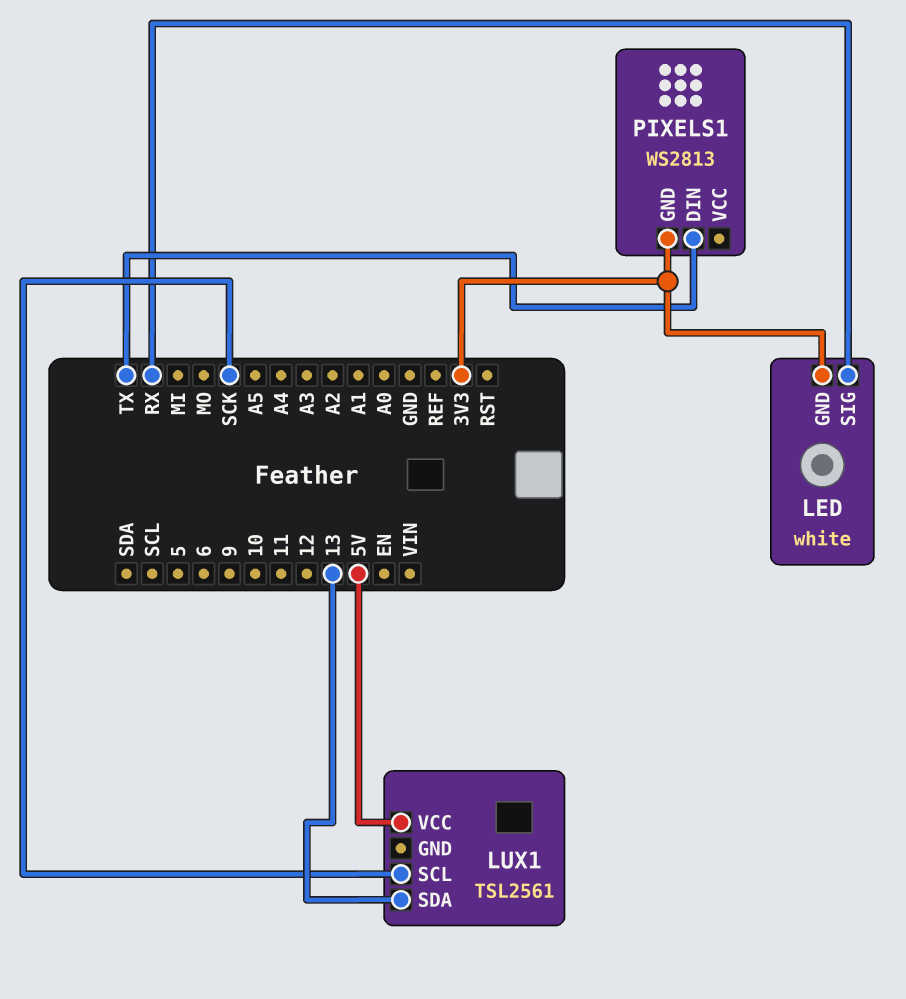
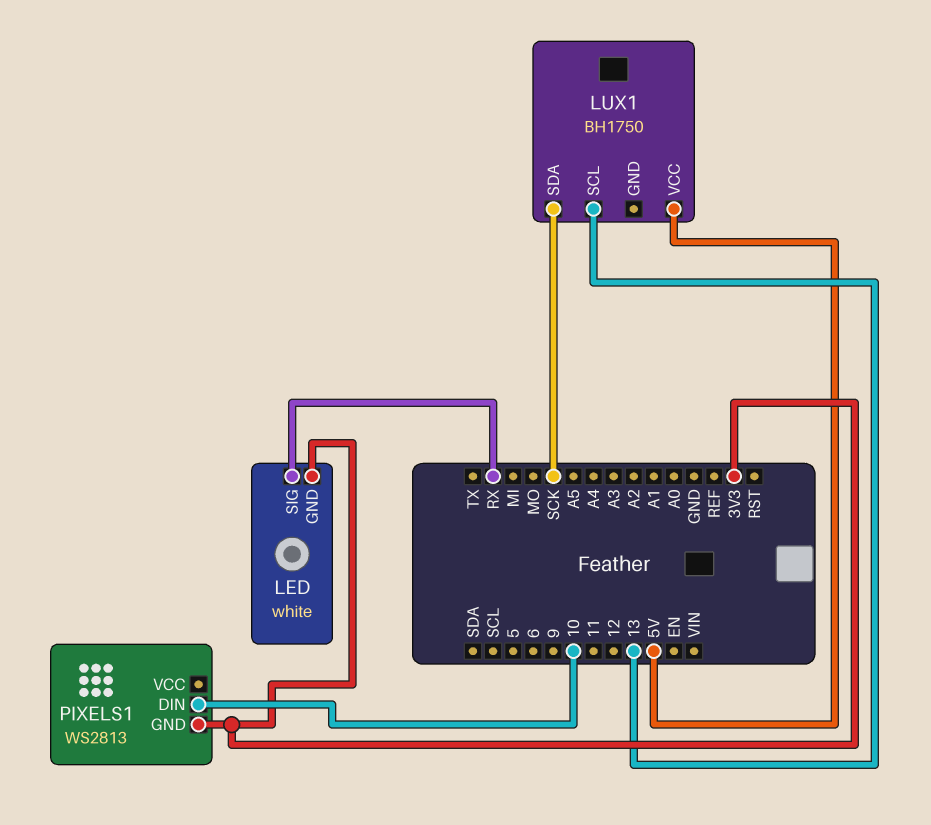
LUX1: TSL2561 -> BH1750
LUX1 pin SCL: SCK -> 13
LUX1 pin SDA: 13 -> SCK
PIXELS1 pin DIN: TX -> 10

